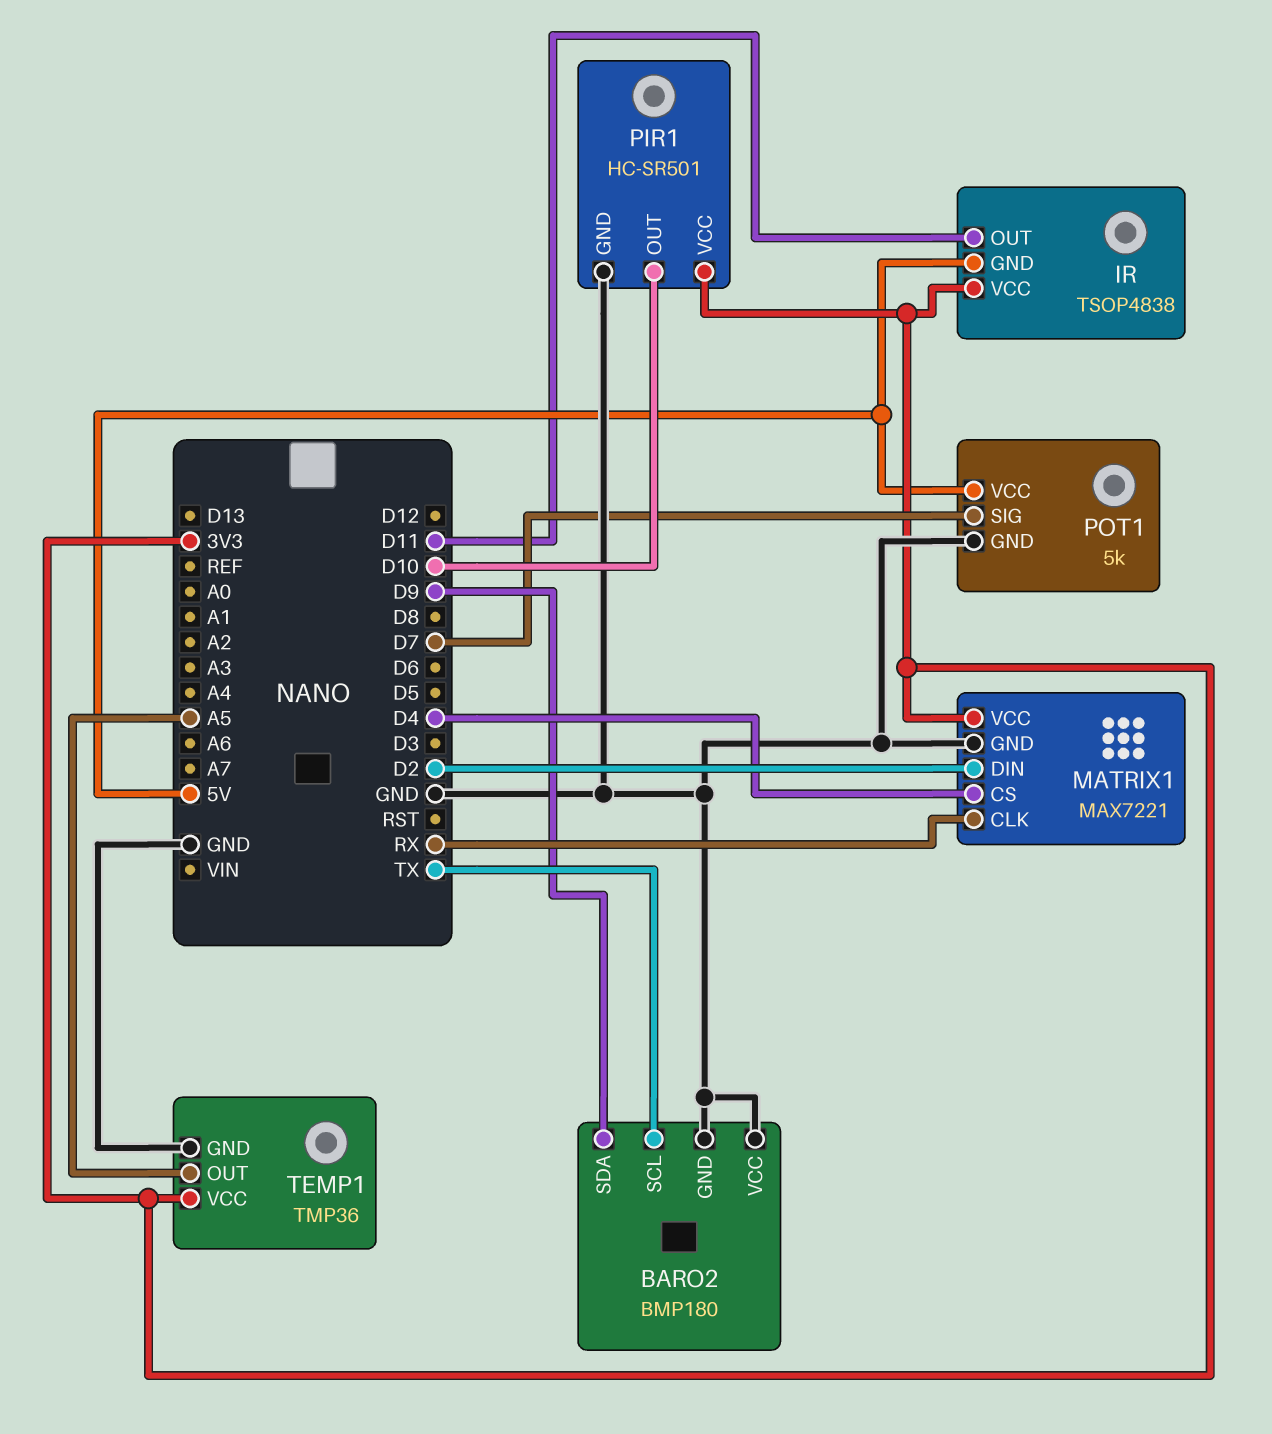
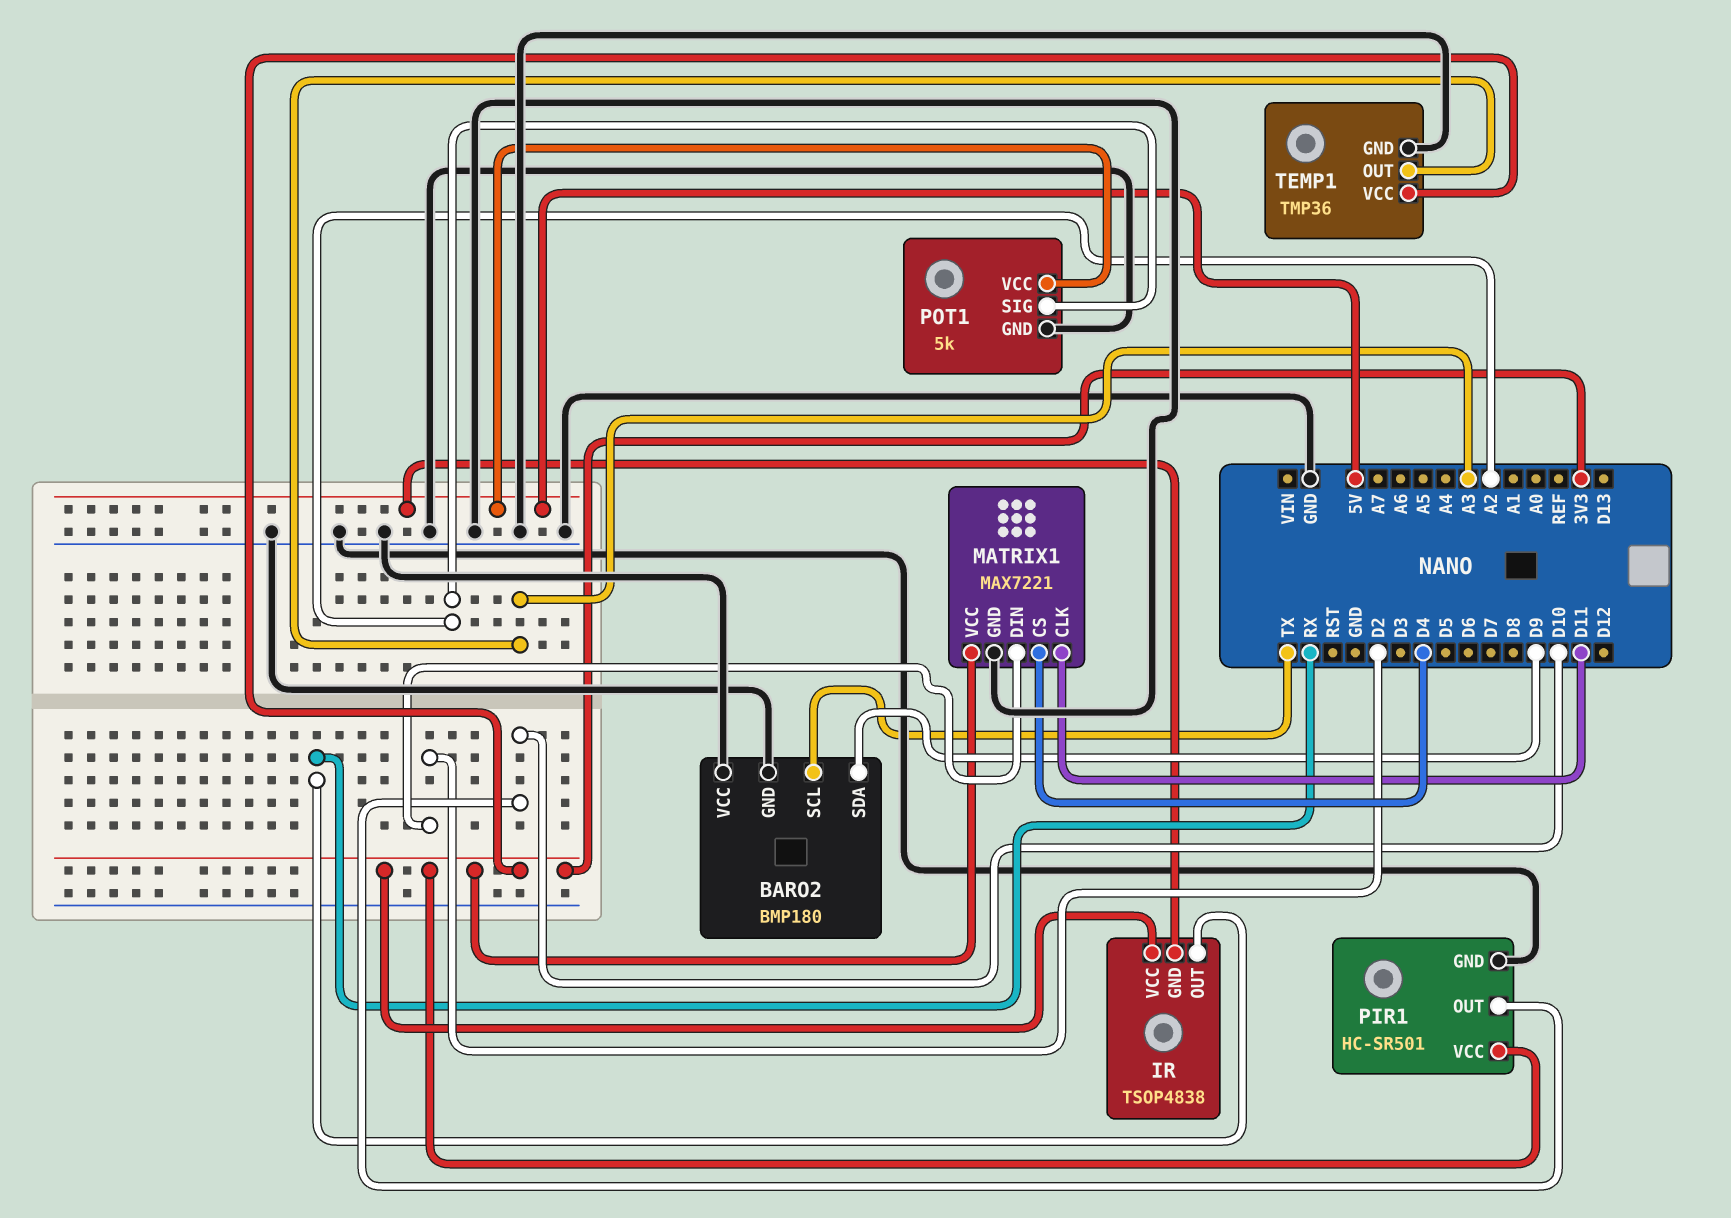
IR pin OUT: D11 -> RX
MATRIX1 pin CLK: RX -> D11
POT1 pin SIG: D7 -> A2
TEMP1 pin OUT: A5 -> A3

